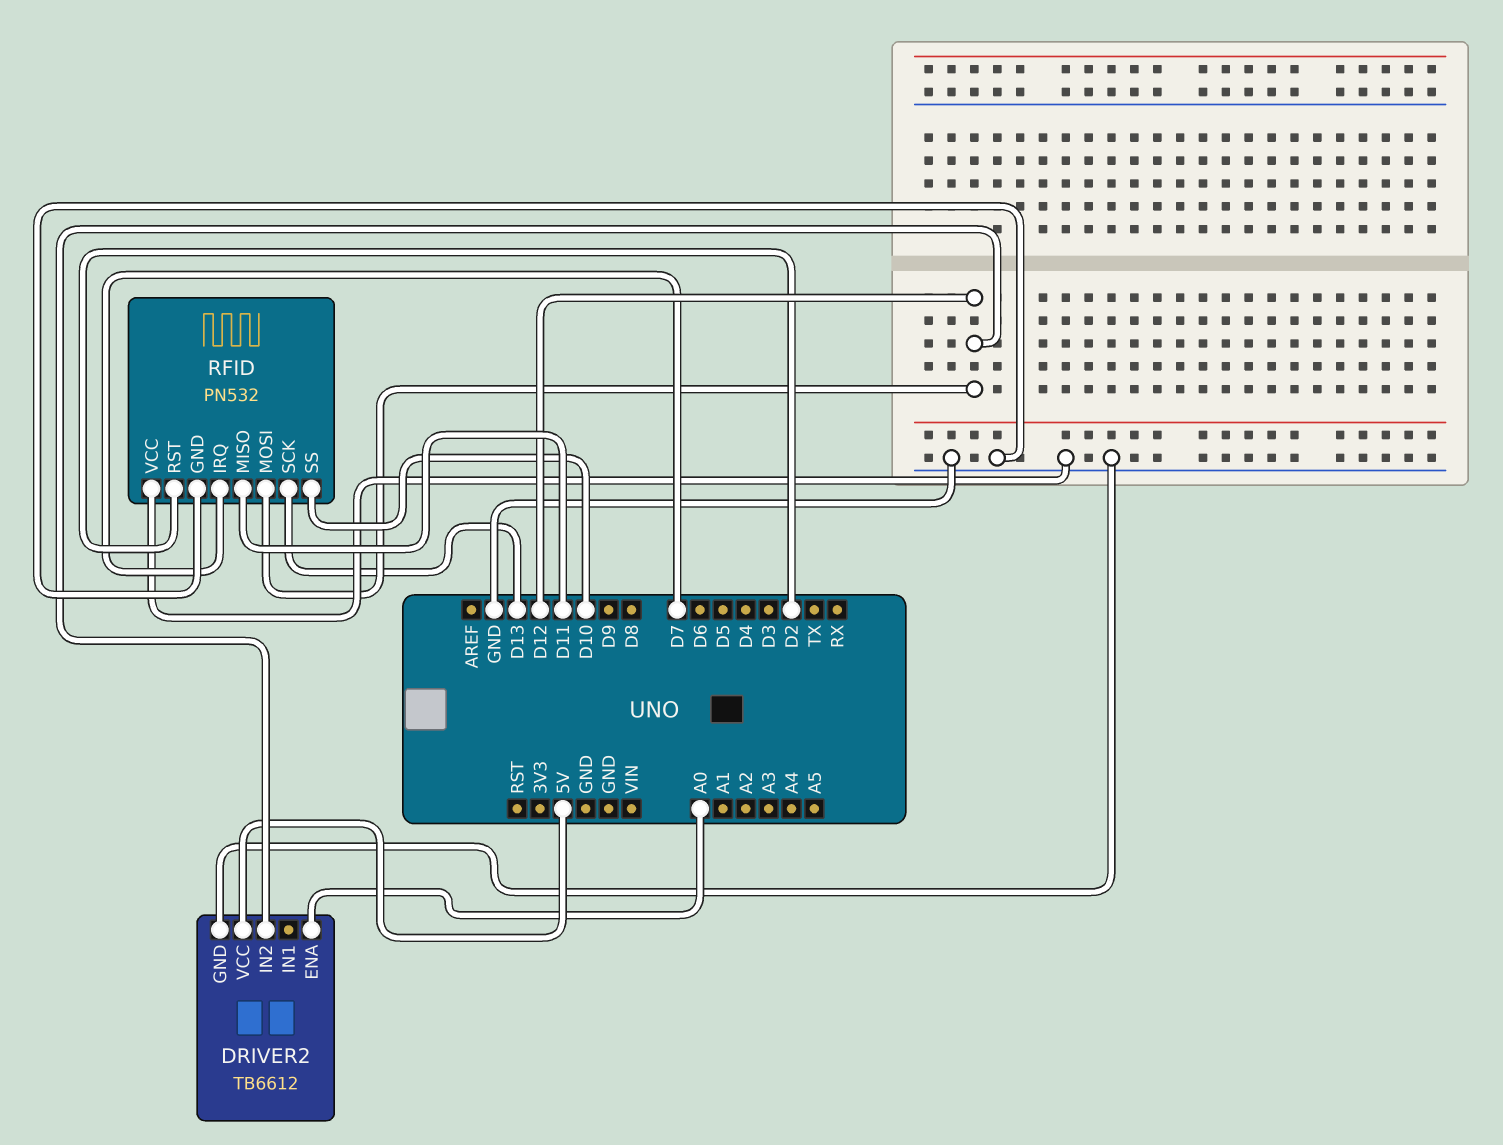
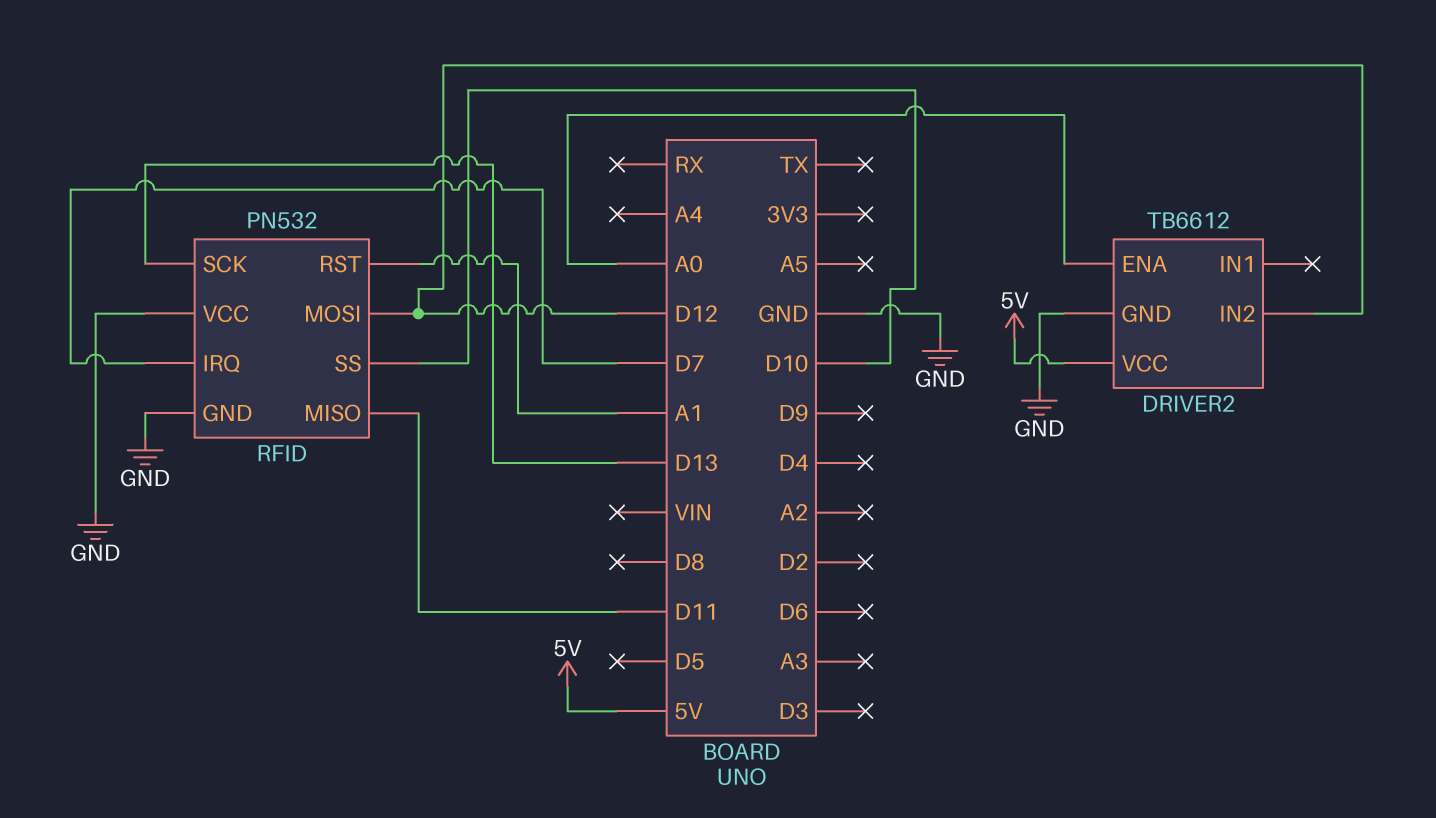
RFID pin RST: D2 -> A1

